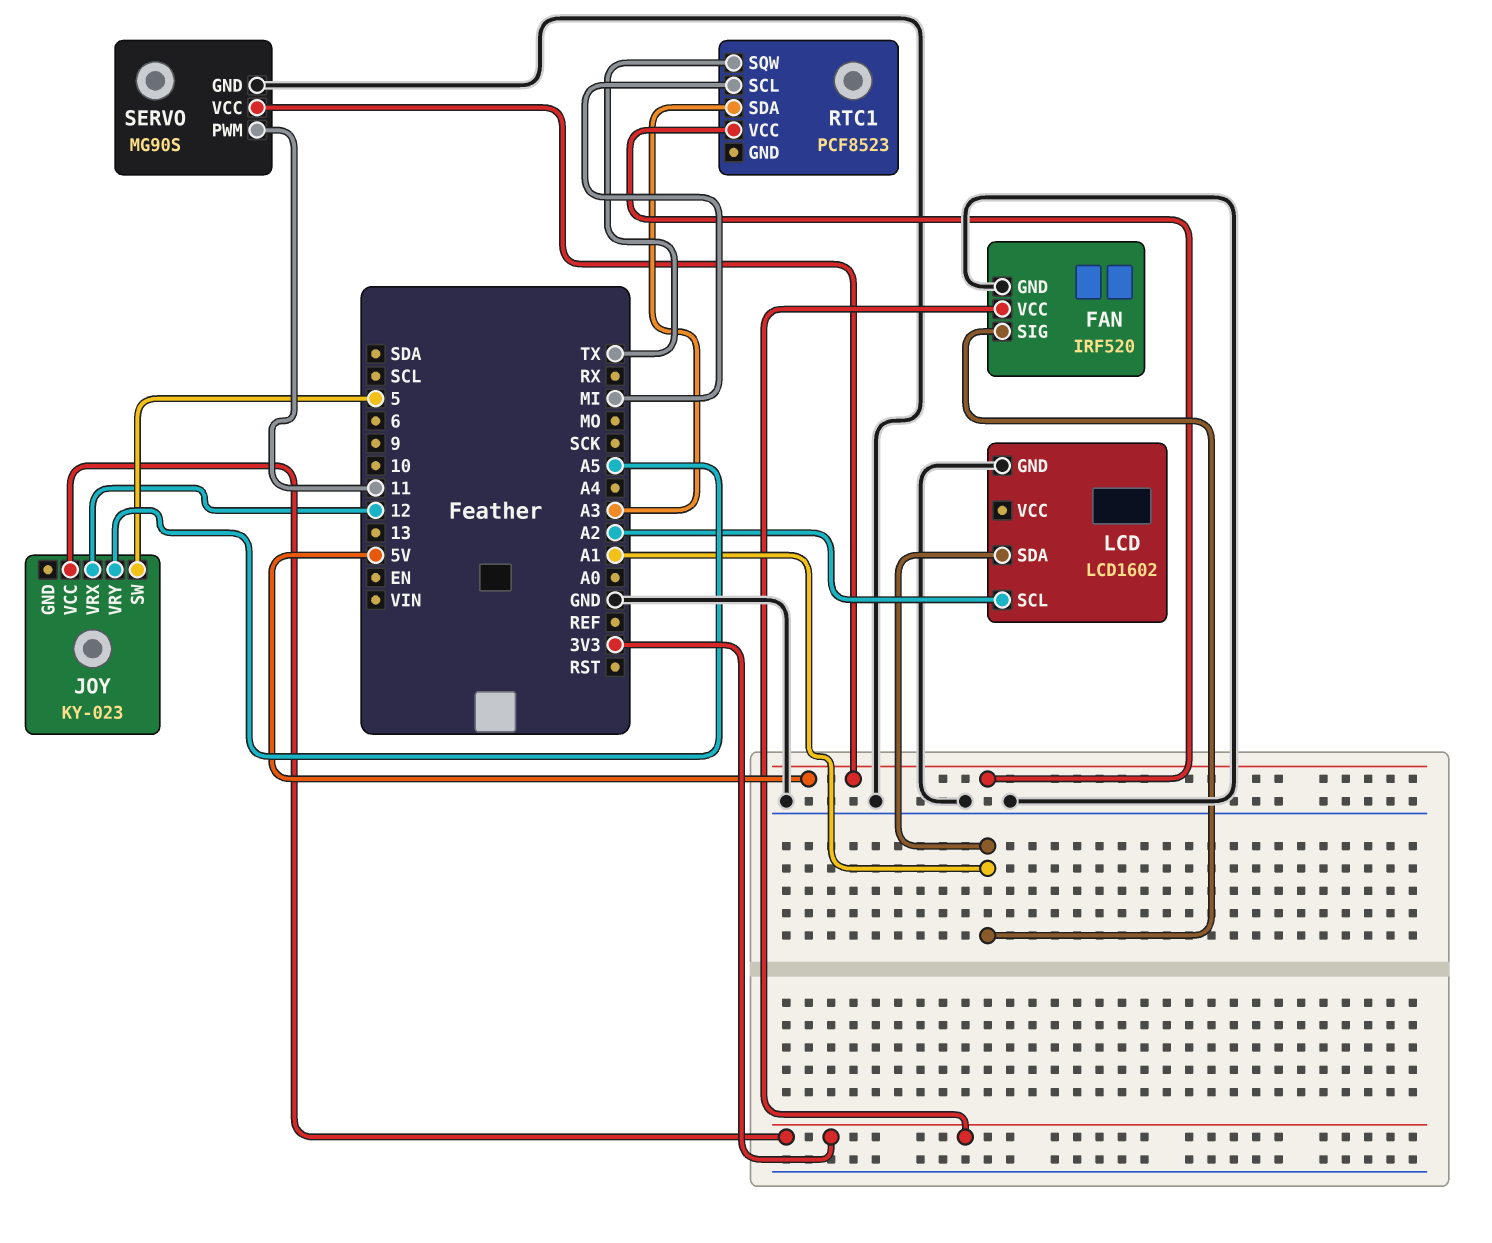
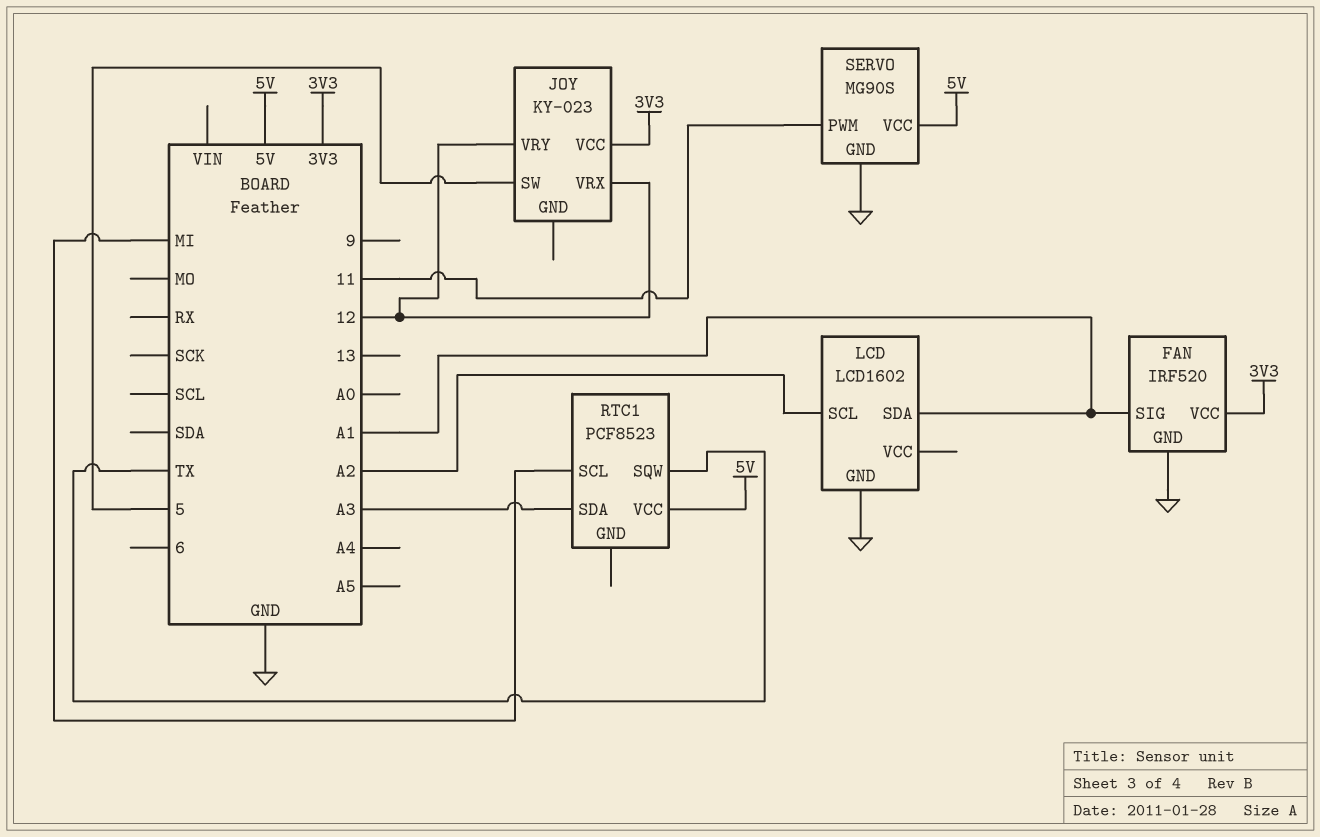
JOY pin VRY: A5 -> 12

